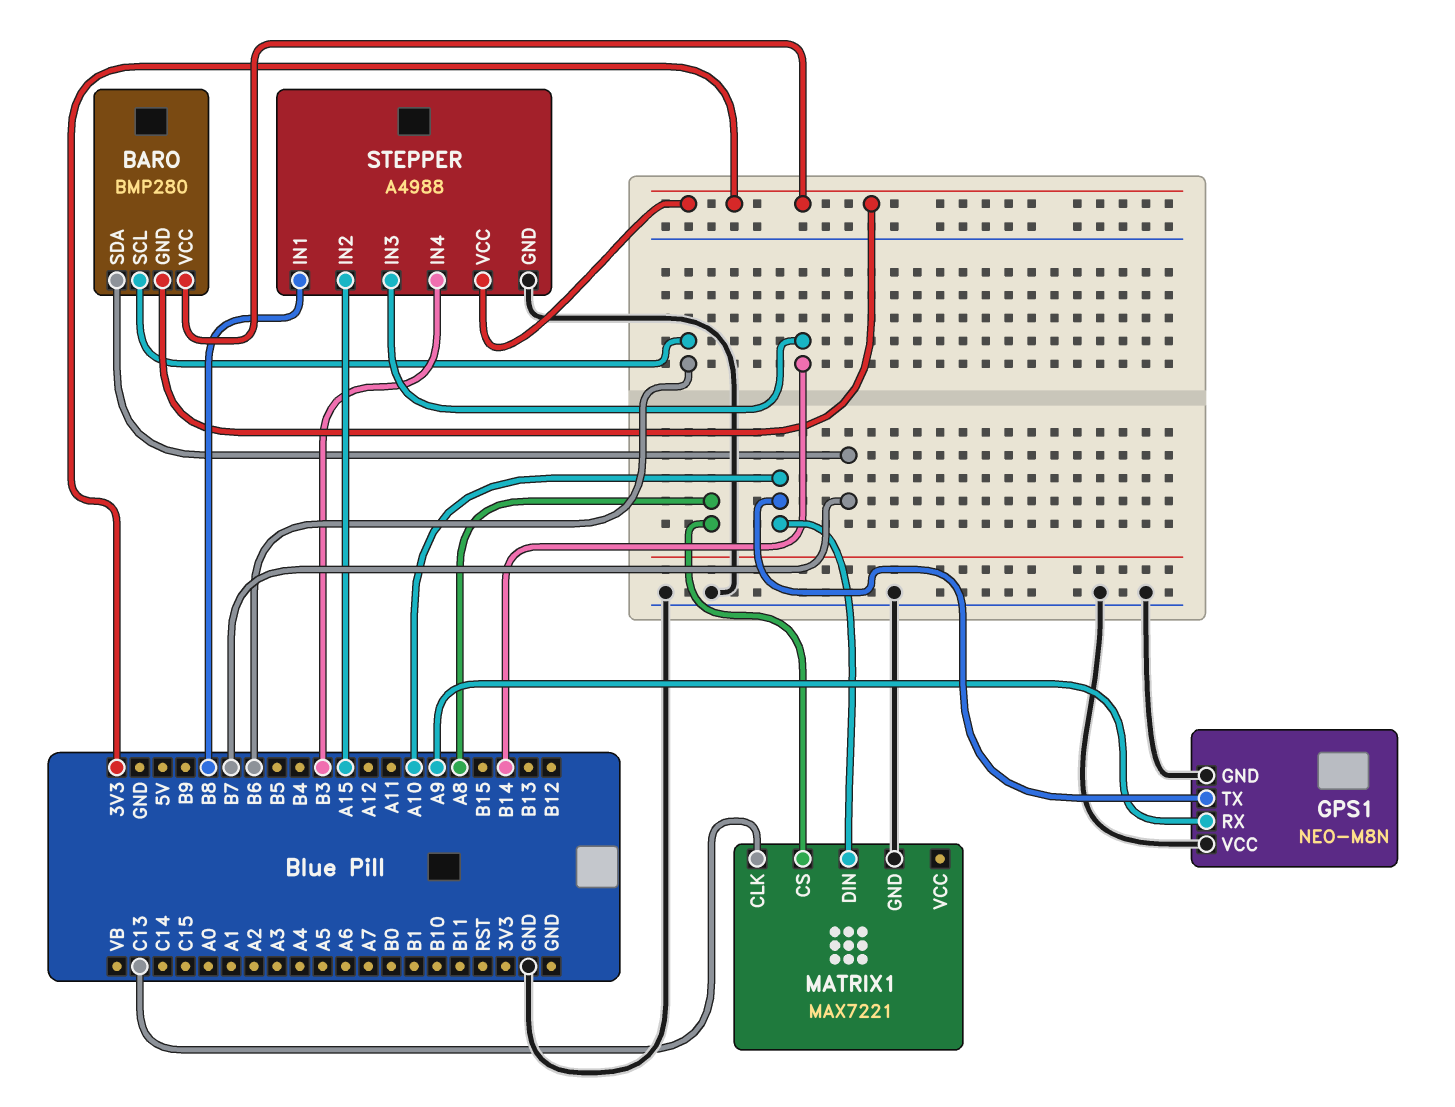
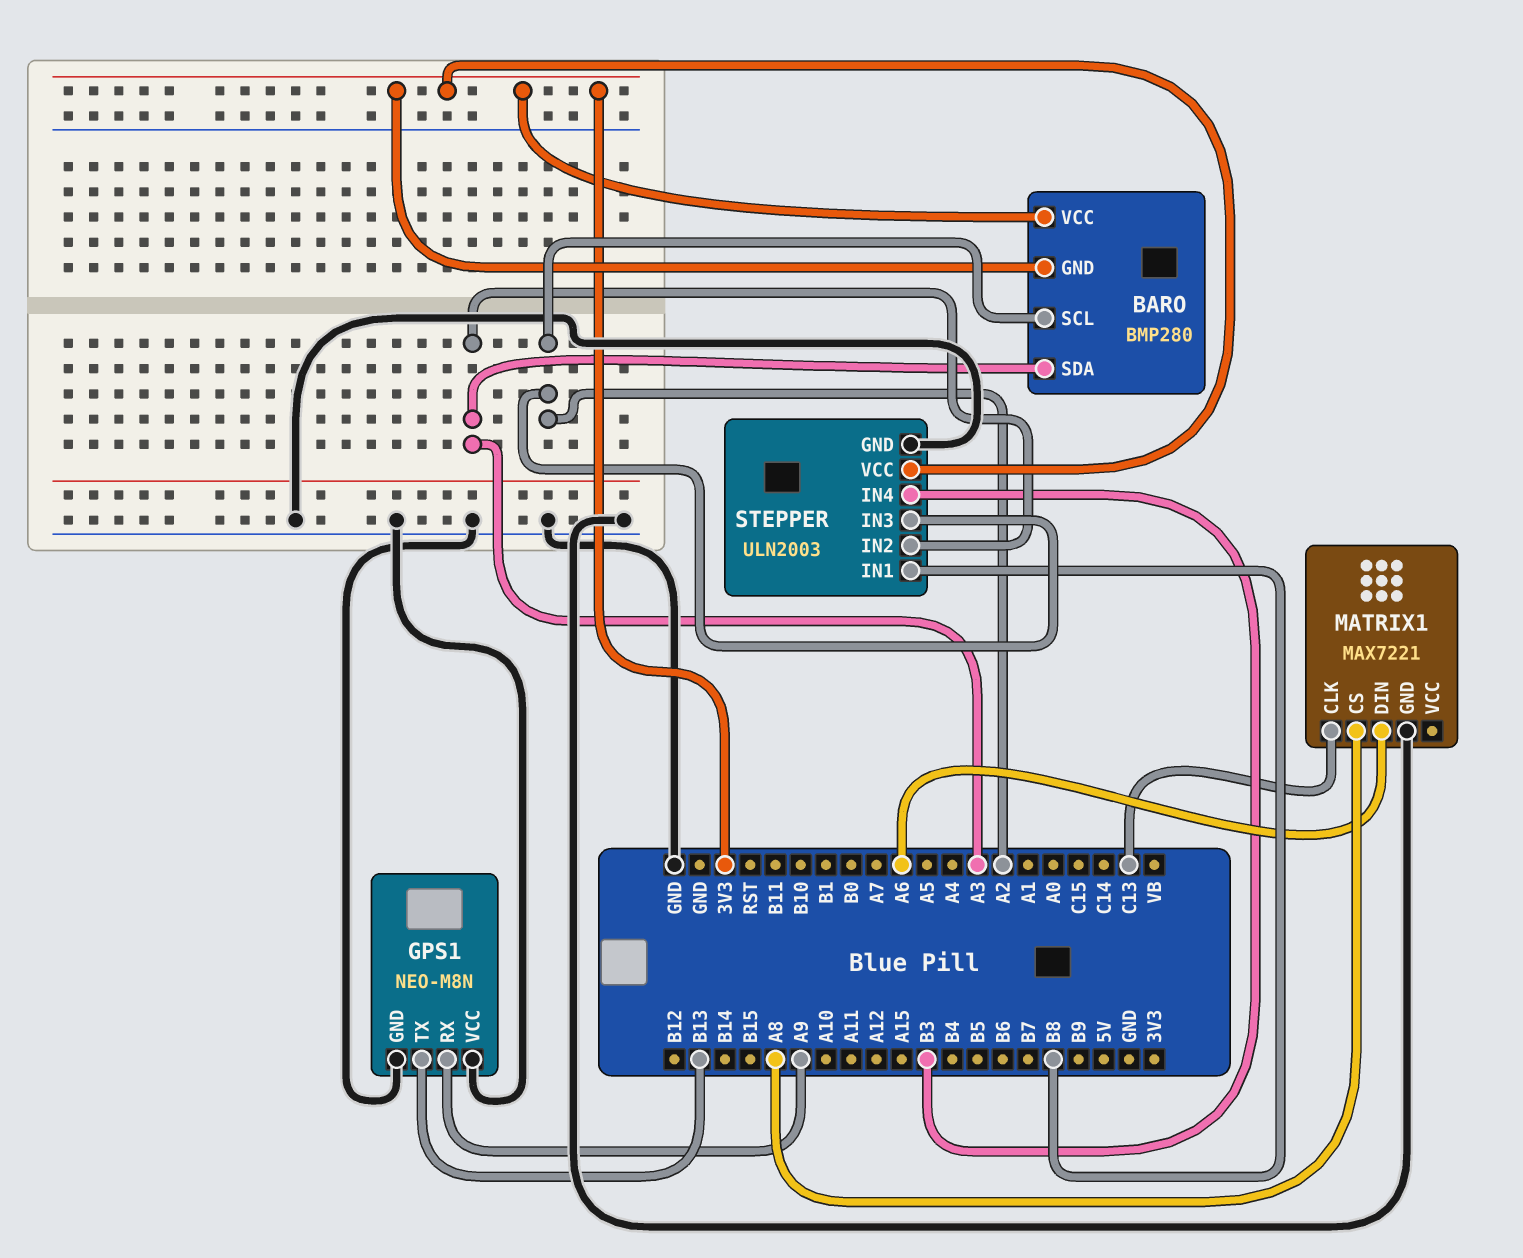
BARO pin SCL: B6 -> A2
BARO pin SDA: B7 -> A3
GPS1 pin TX: A10 -> B13
MATRIX1 pin DIN: A10 -> A6
STEPPER: A4988 -> ULN2003
STEPPER pin IN2: A15 -> A3
STEPPER pin IN3: B14 -> A2

